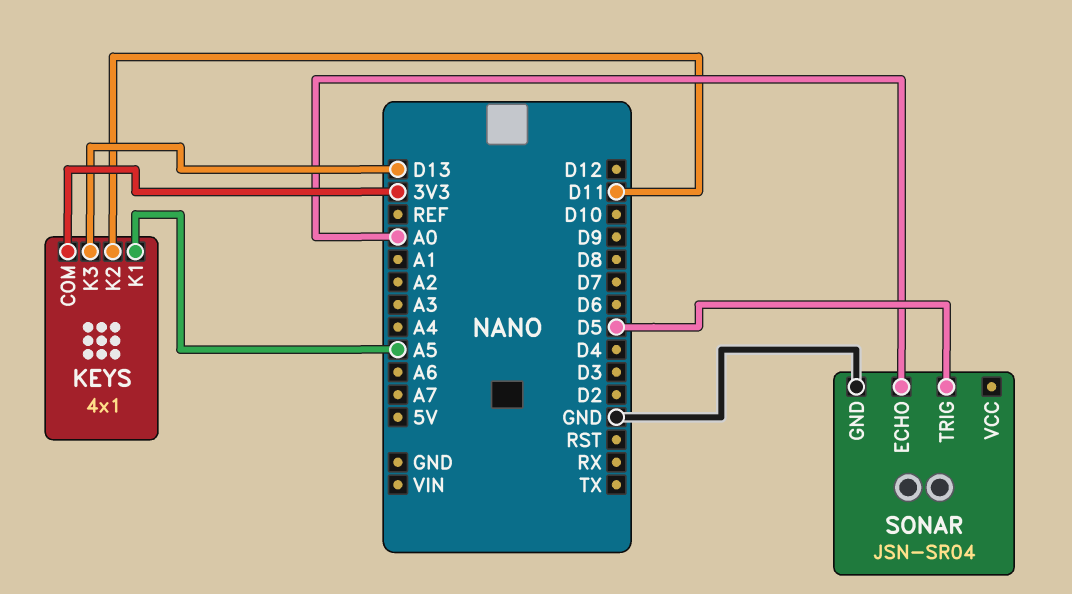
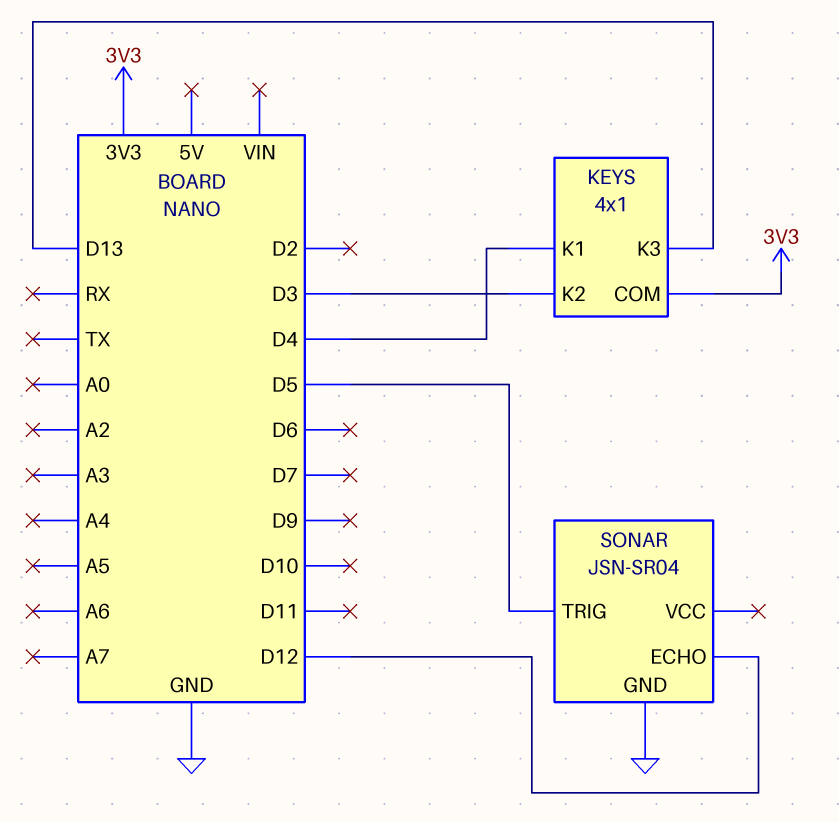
KEYS pin K1: A5 -> D4
KEYS pin K2: D11 -> D3
SONAR pin ECHO: A0 -> D12

